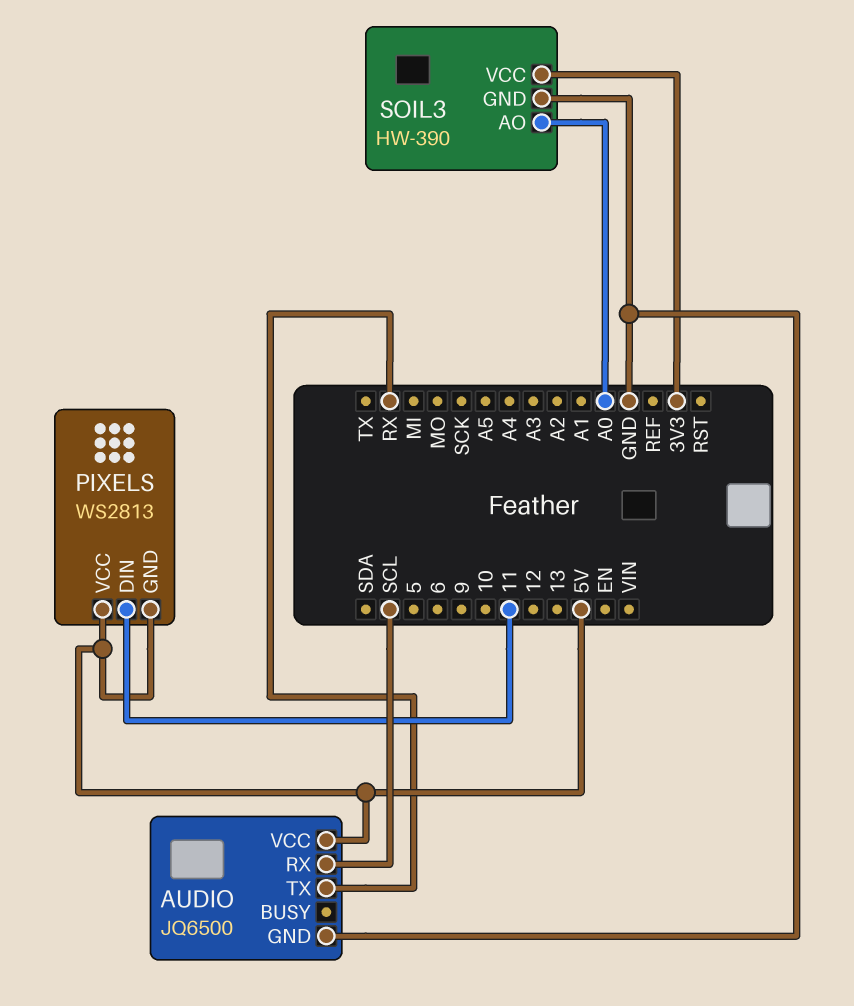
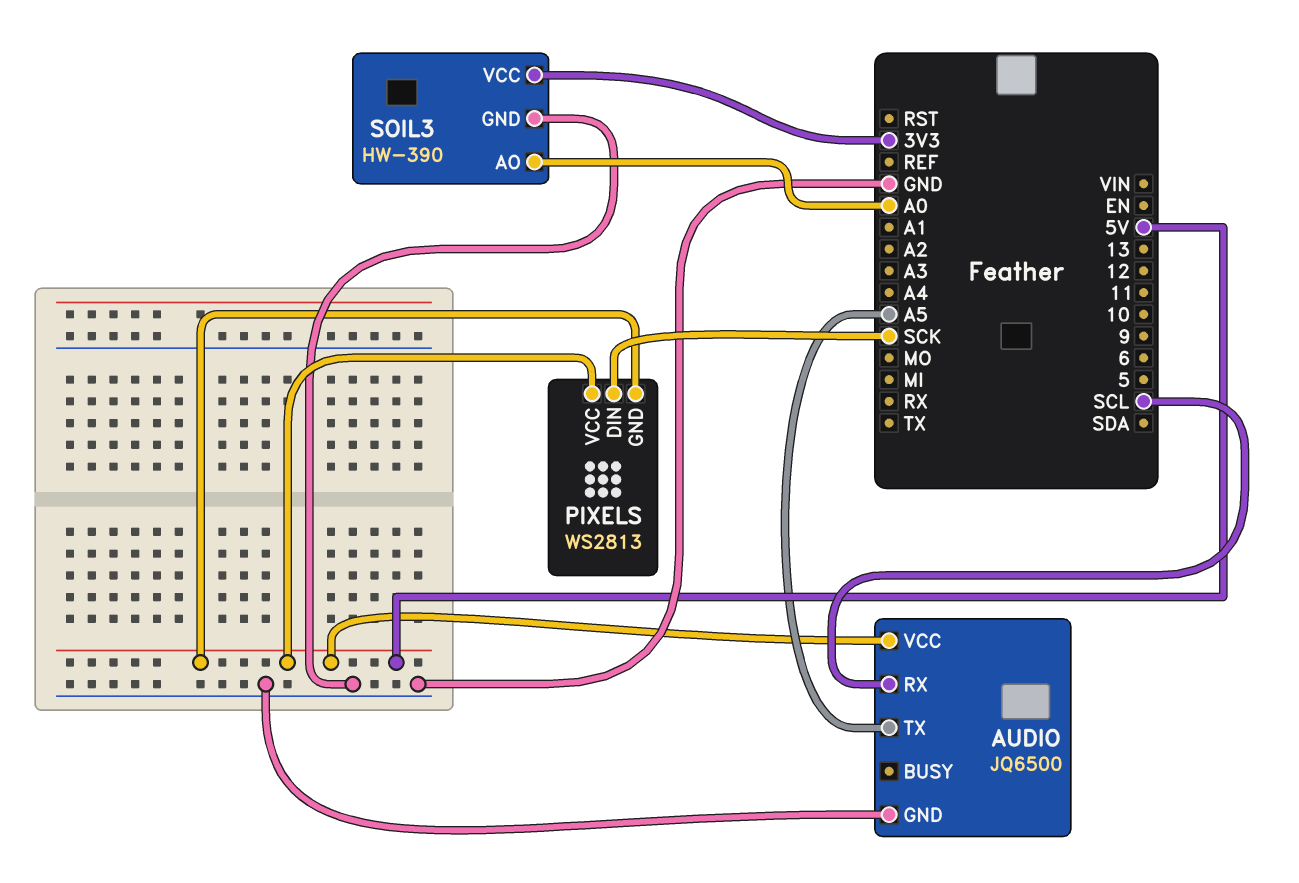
AUDIO pin TX: RX -> A5
PIXELS pin DIN: 11 -> SCK

